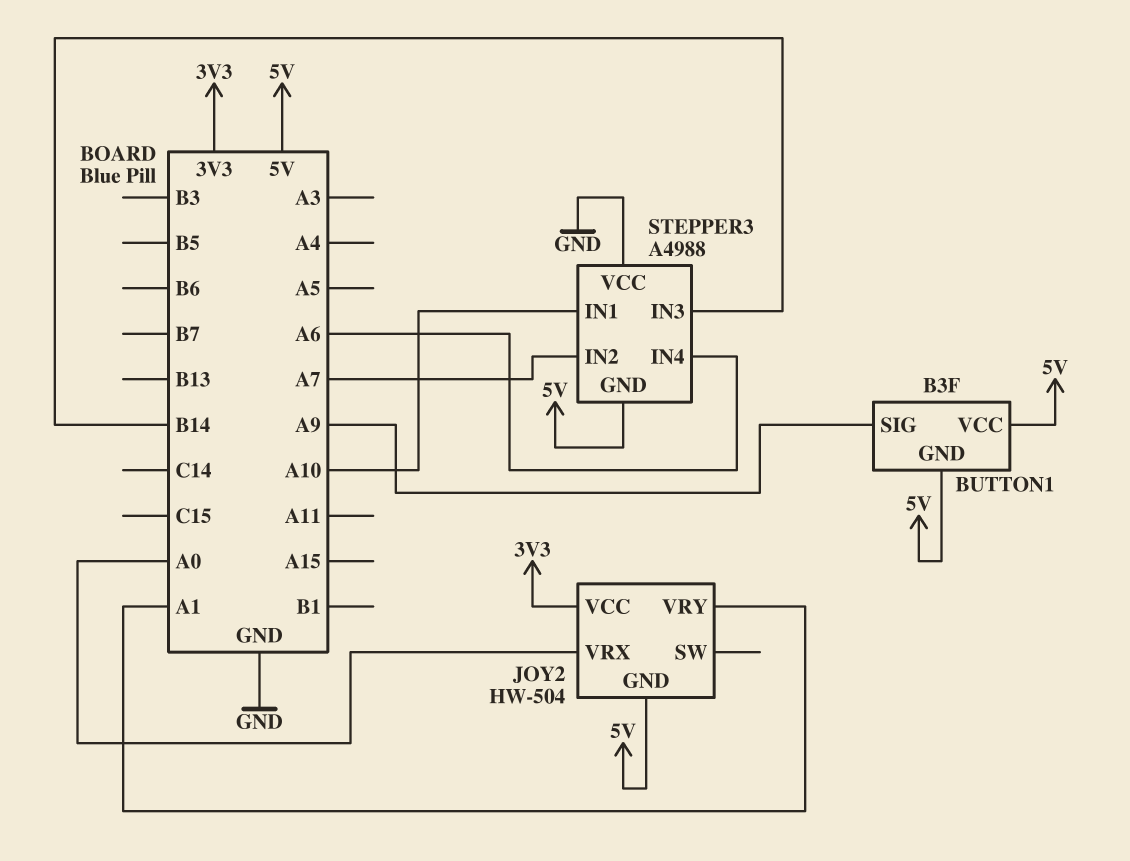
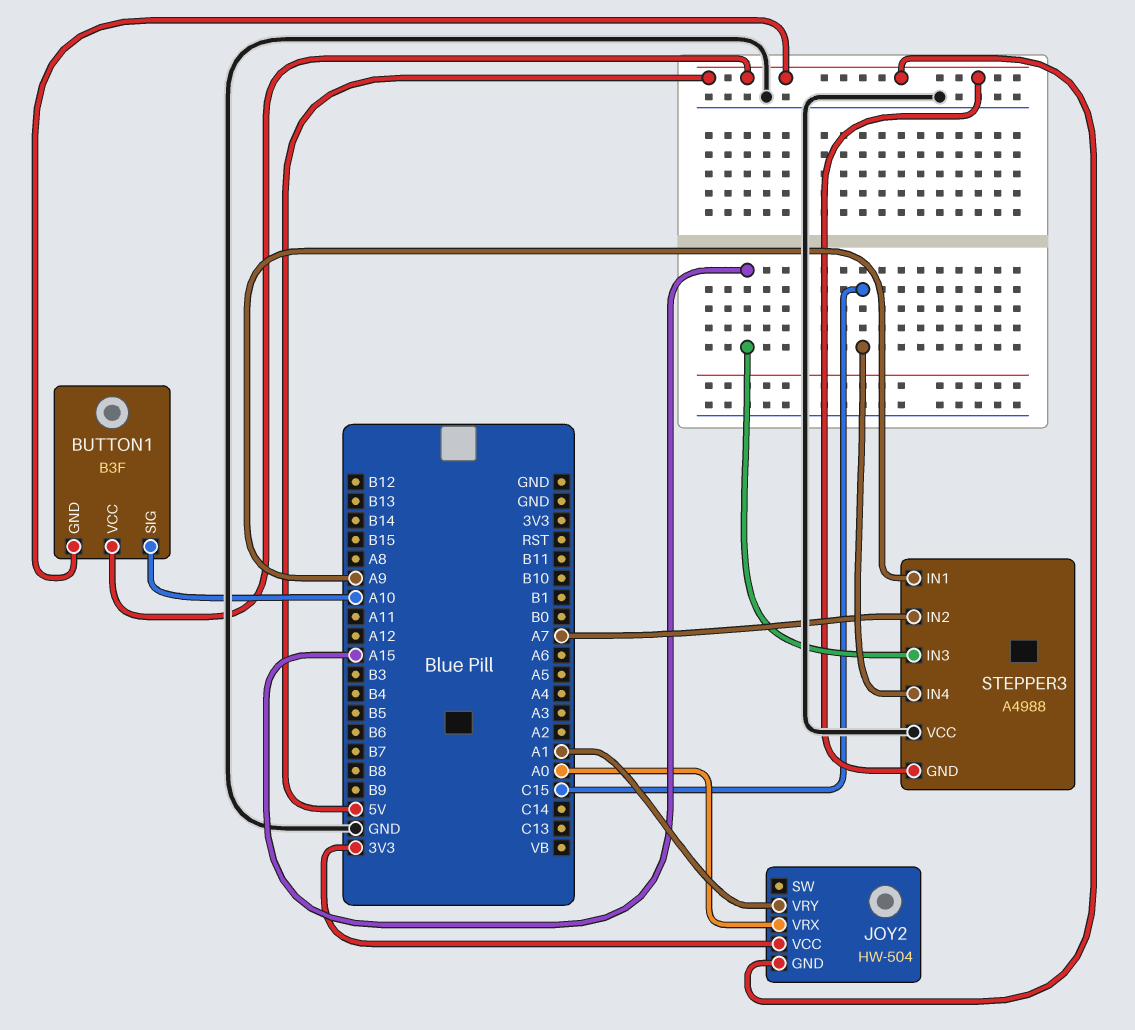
BUTTON1 pin SIG: A9 -> A10
STEPPER3 pin IN1: A10 -> A9
STEPPER3 pin IN3: B14 -> A15
STEPPER3 pin IN4: A6 -> C15

